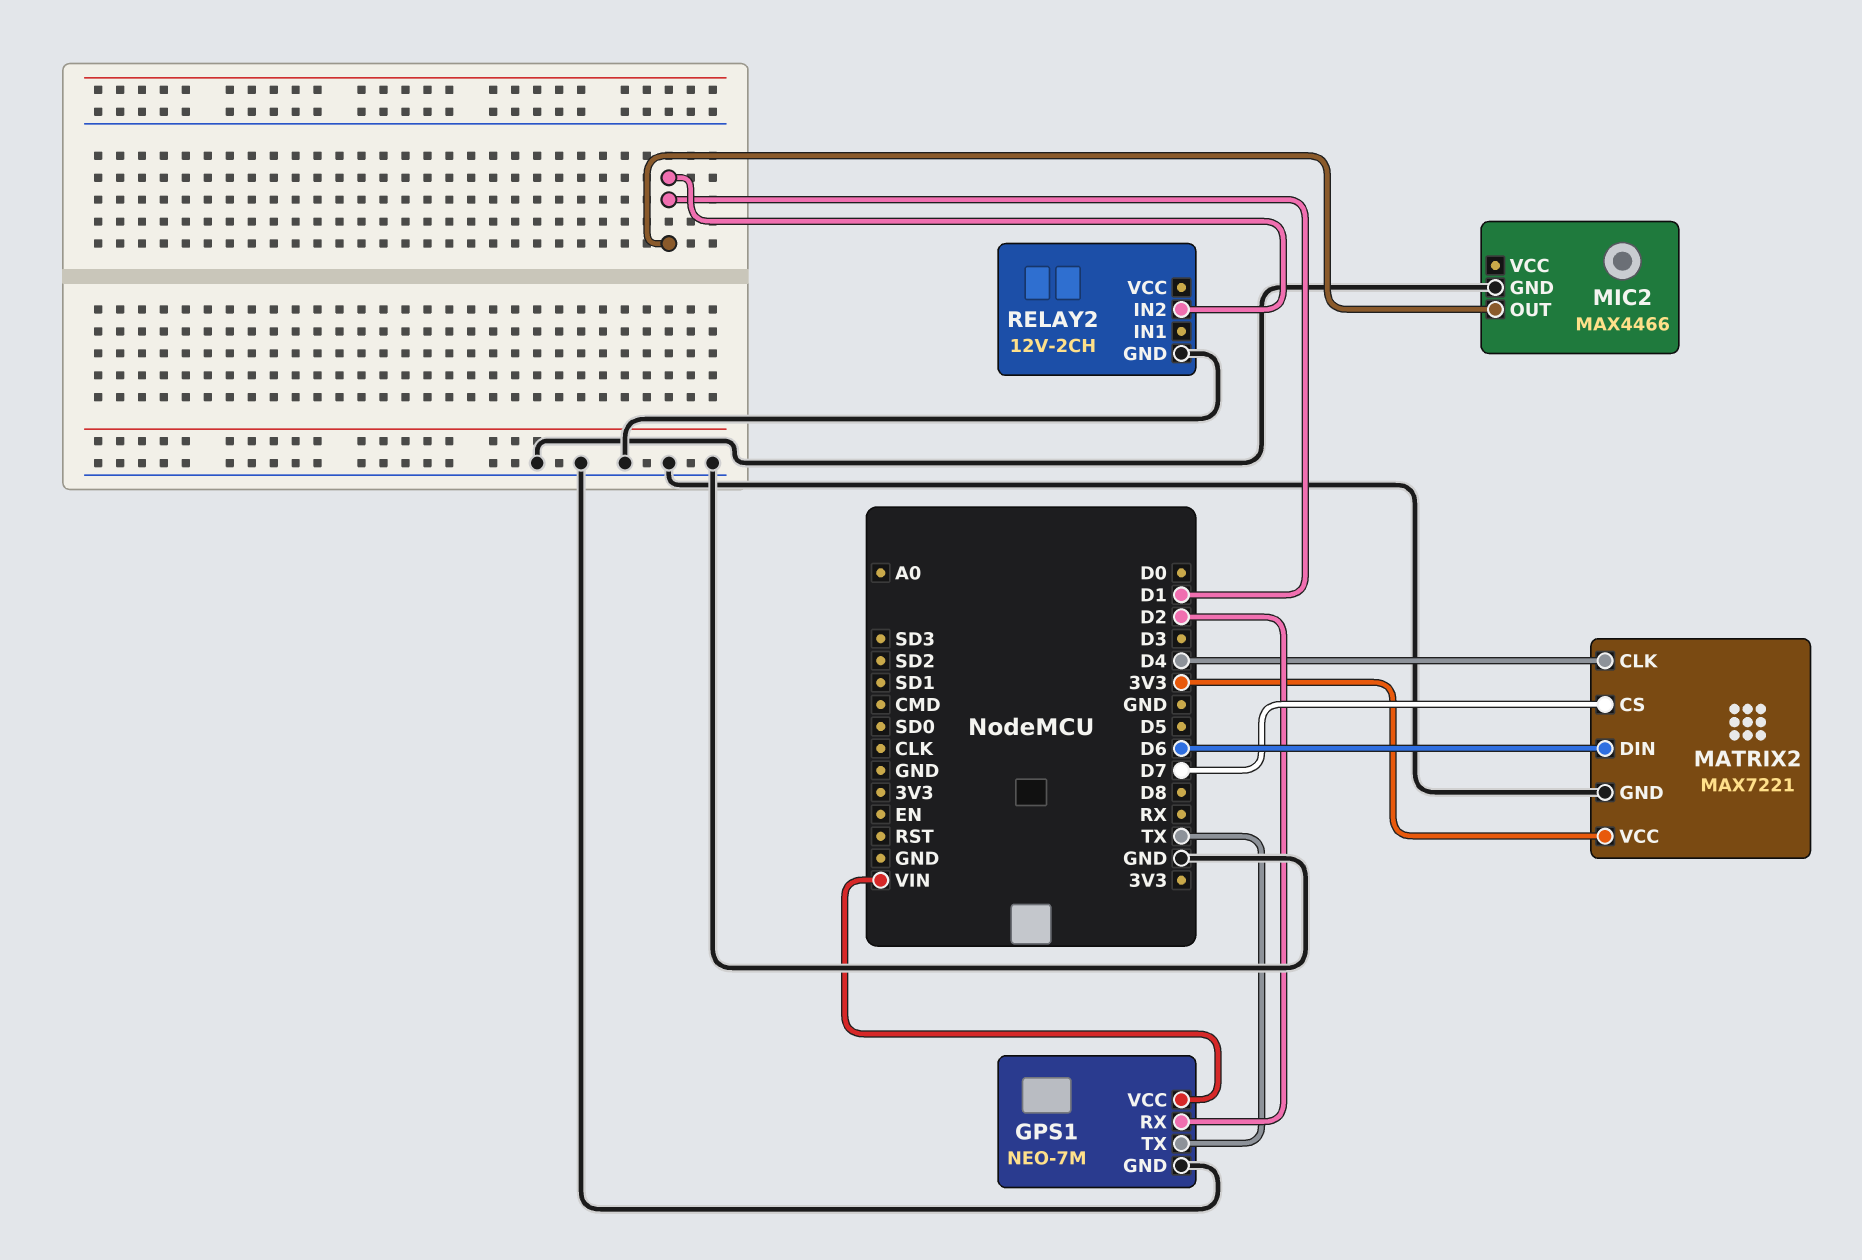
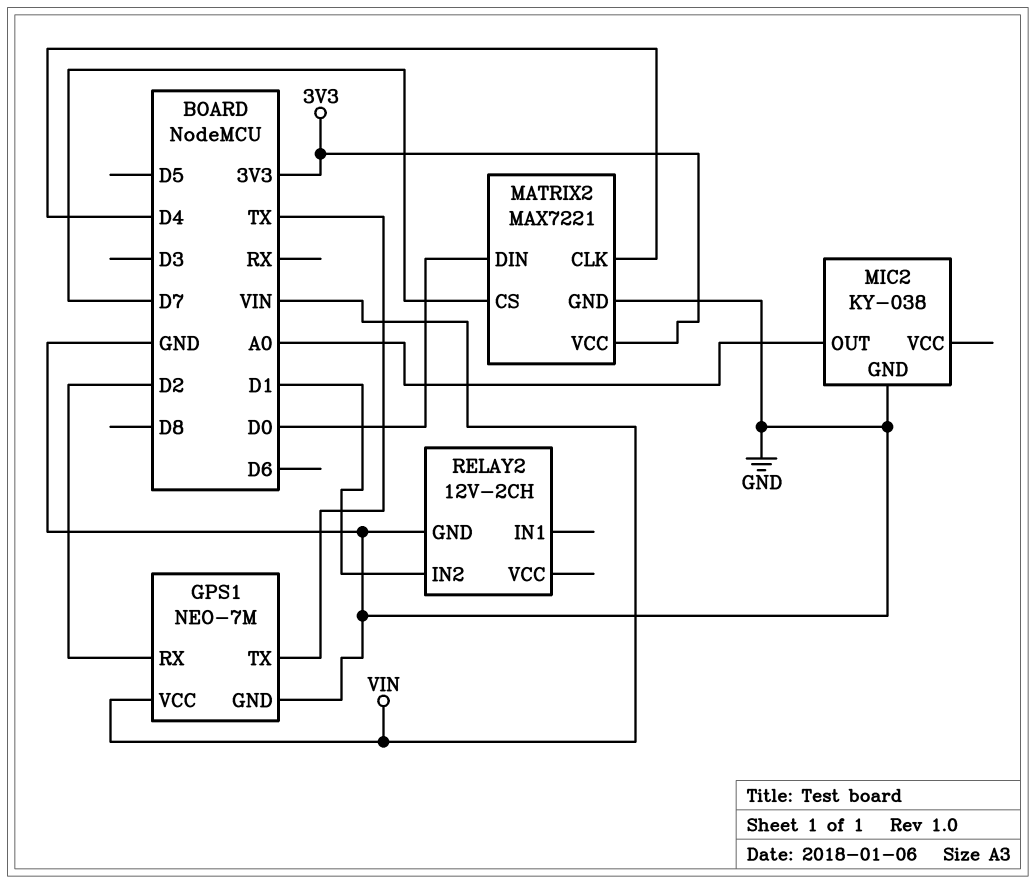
MATRIX2 pin DIN: D6 -> D0
MIC2: MAX4466 -> KY-038
MIC2 pin OUT: D1 -> A0

